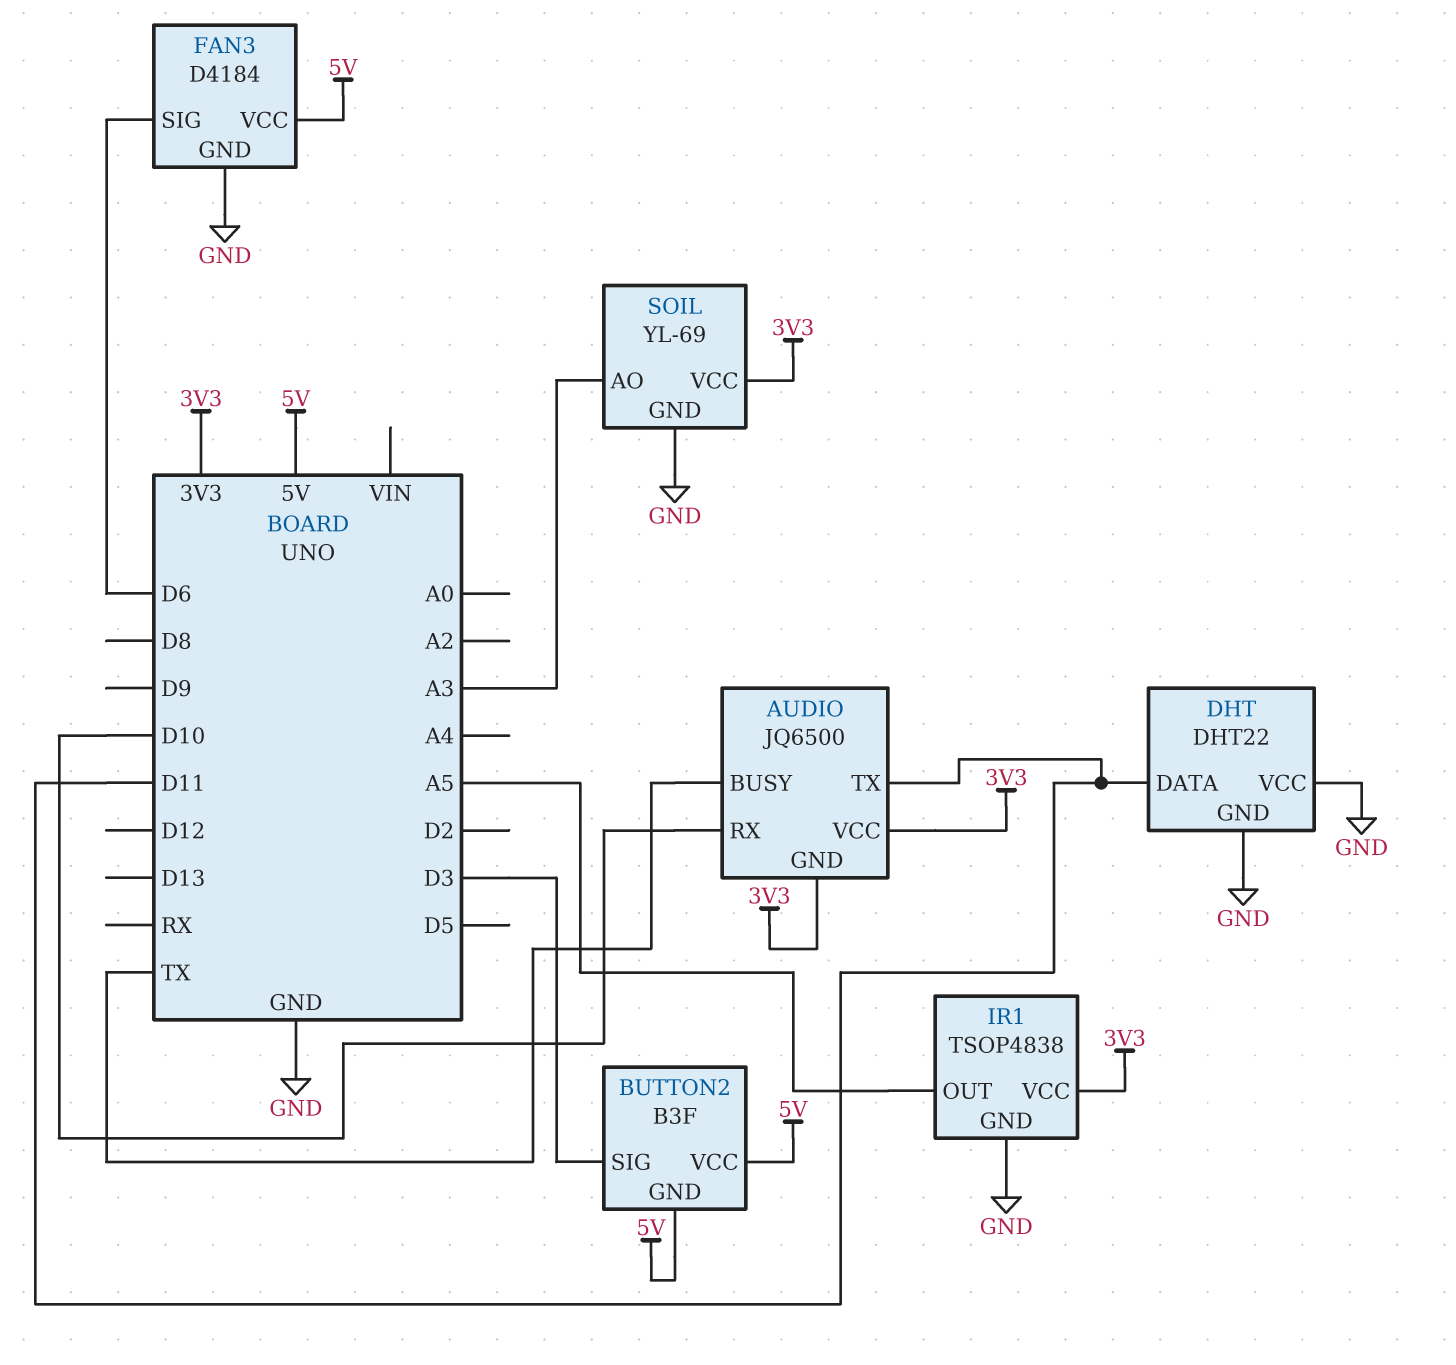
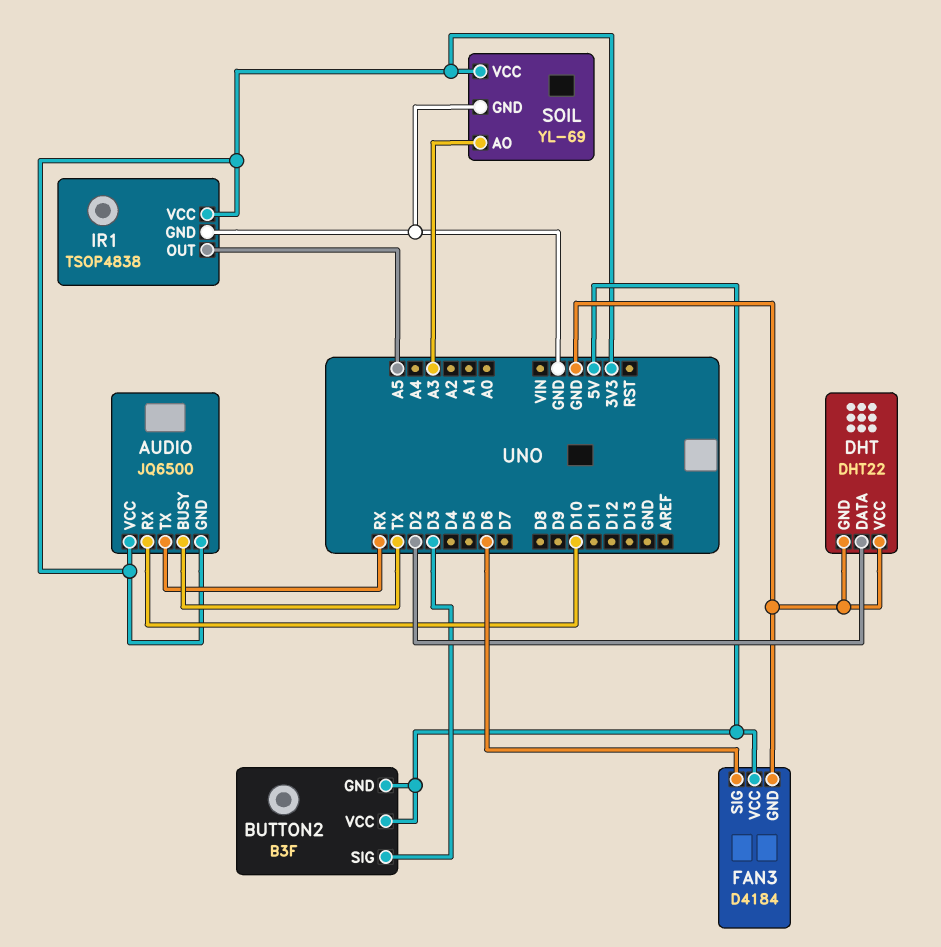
AUDIO pin TX: D11 -> RX
DHT pin DATA: D11 -> D2

